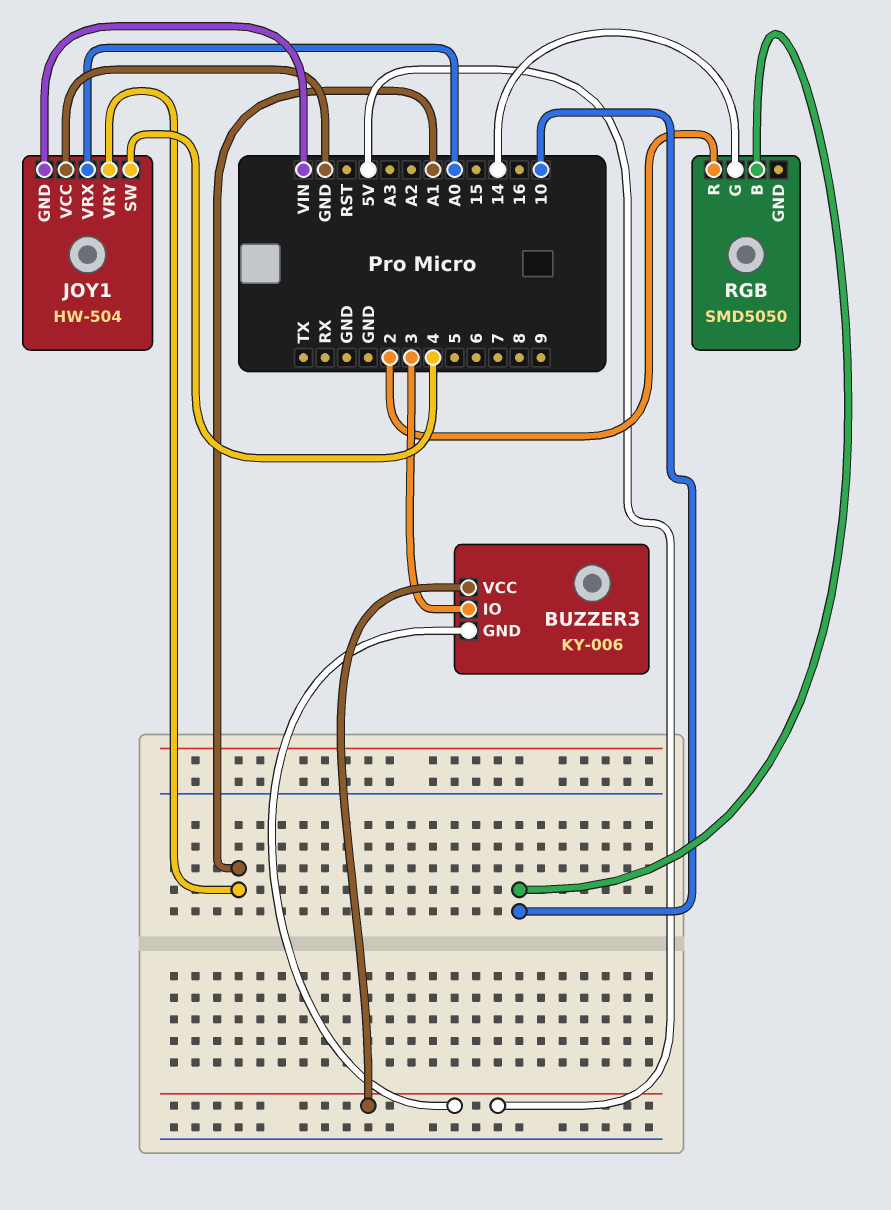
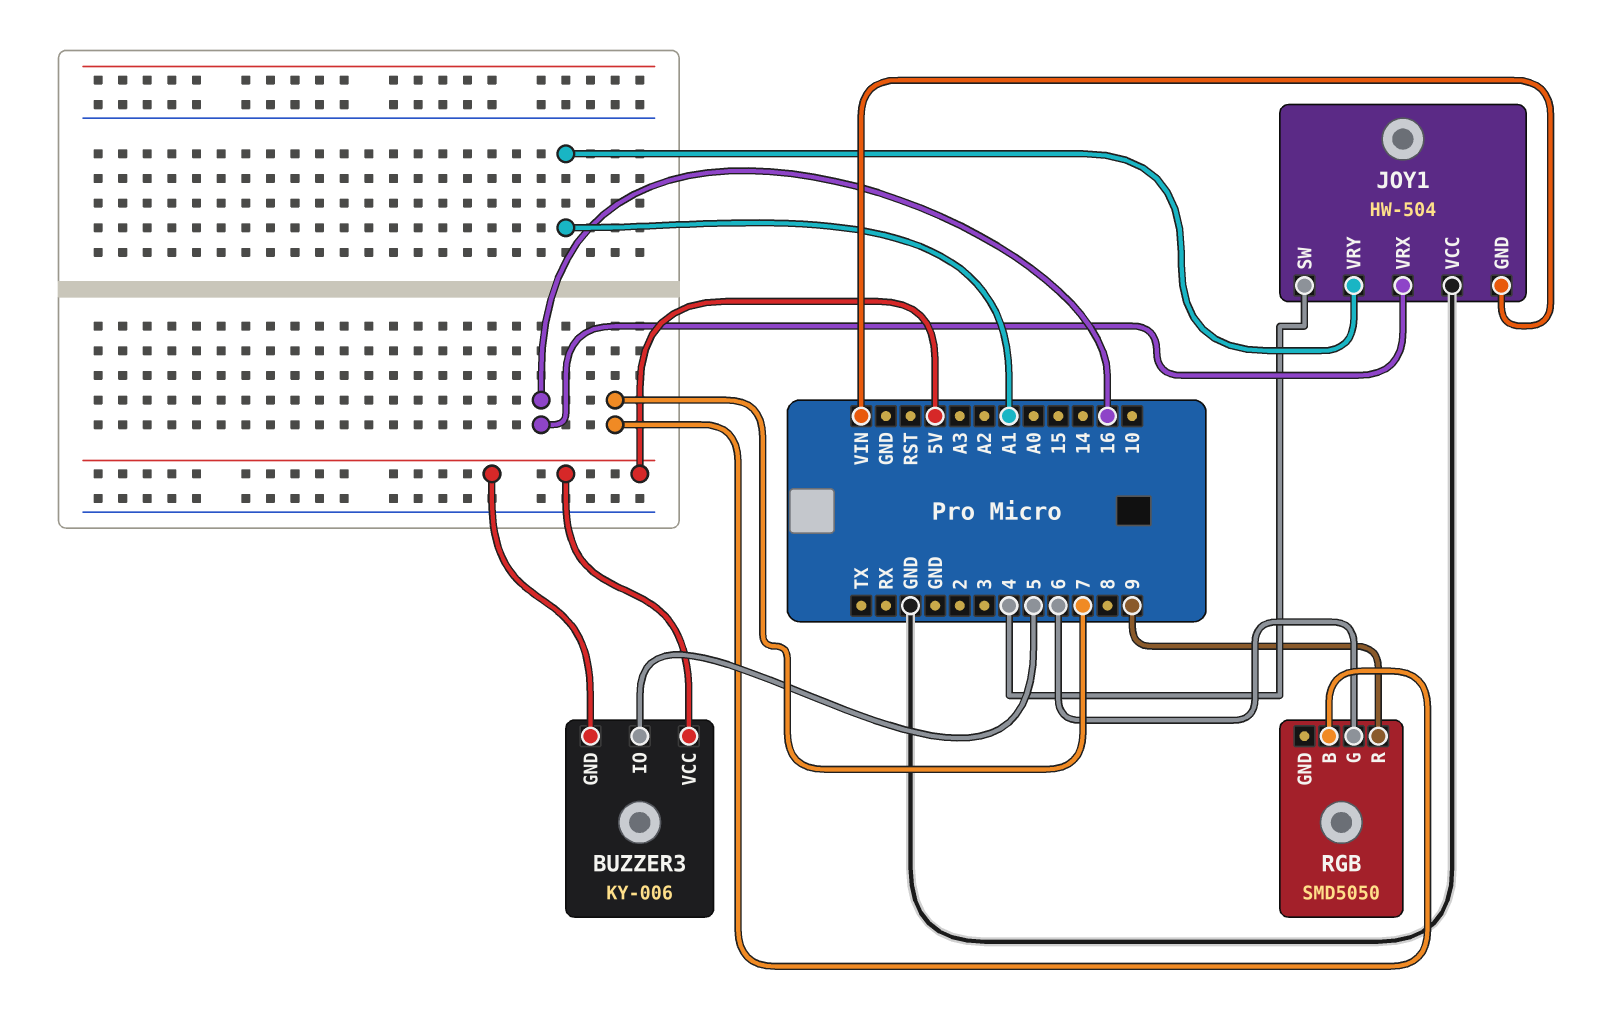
BUZZER3 pin IO: 3 -> 5
JOY1 pin VRX: A0 -> 16
RGB pin B: 10 -> 7
RGB pin G: 14 -> 6
RGB pin R: 2 -> 9

